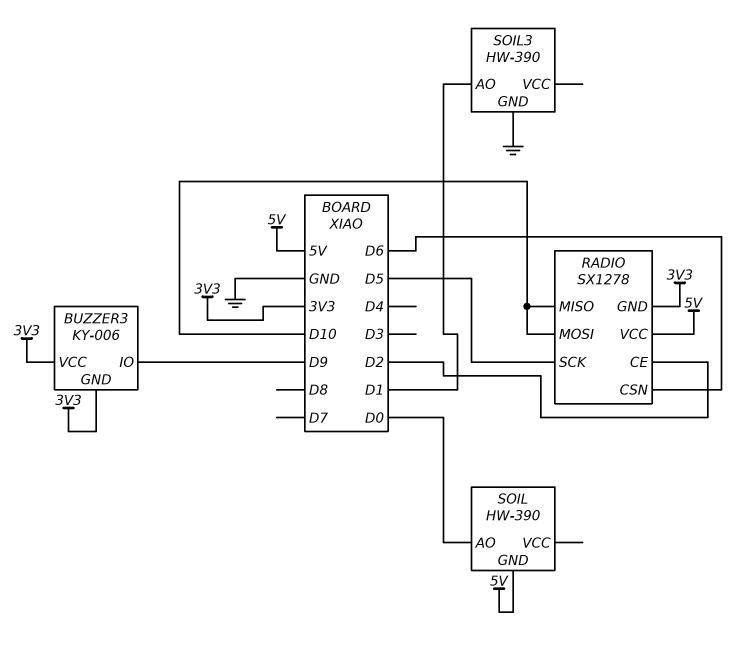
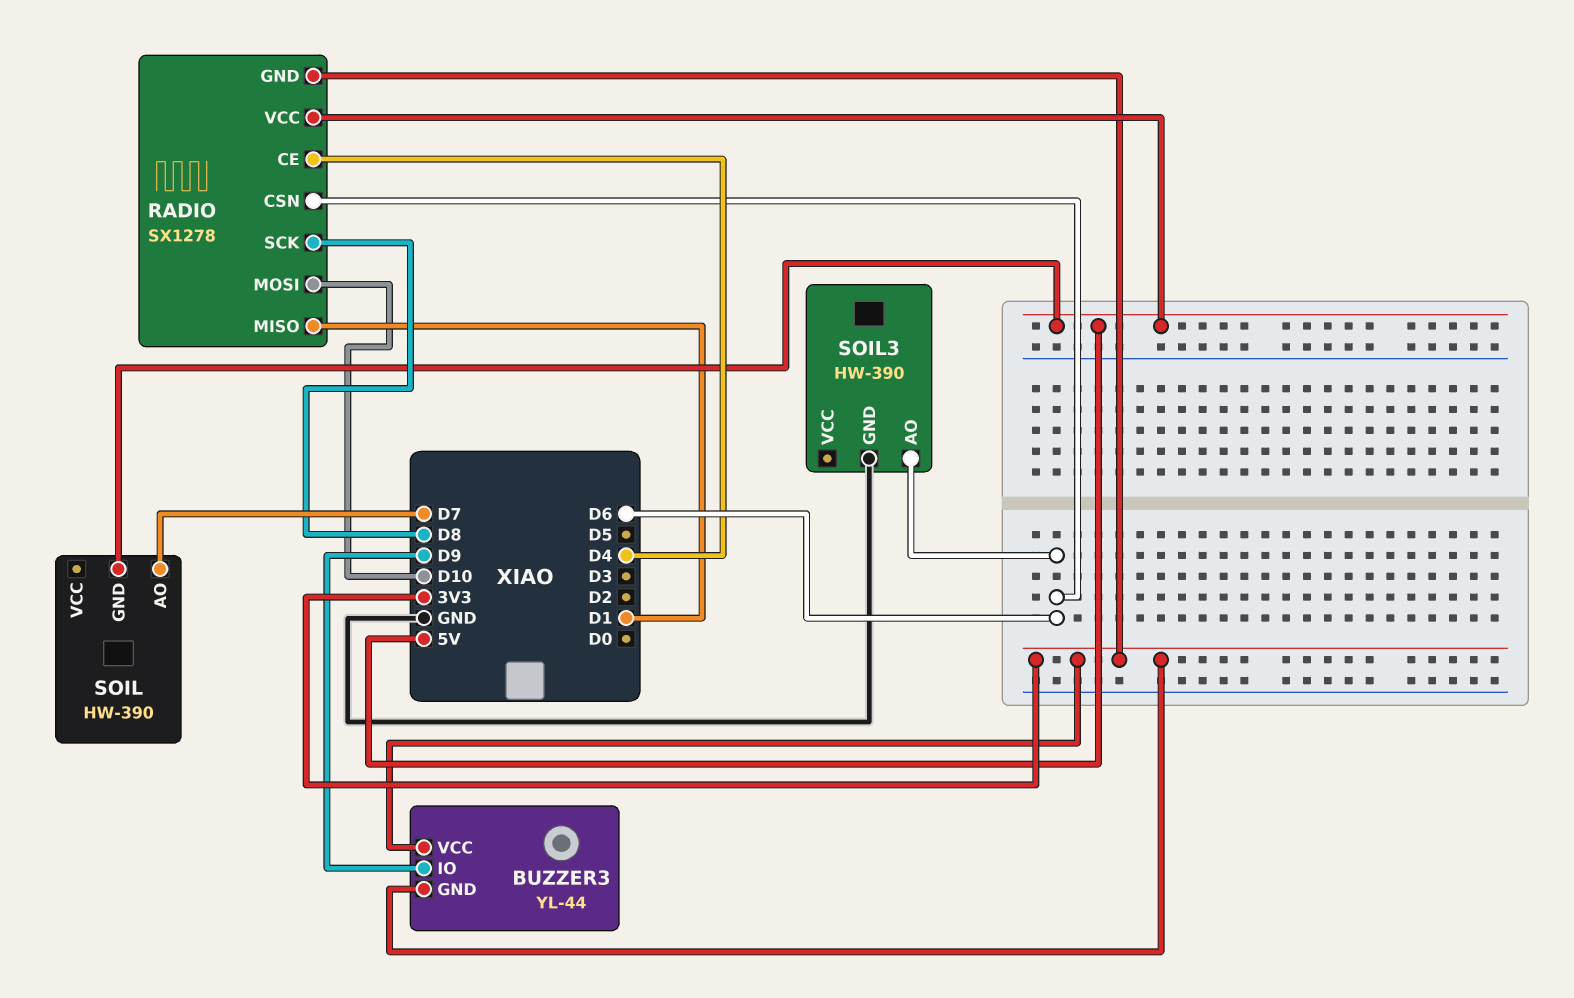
BUZZER3: KY-006 -> YL-44
RADIO pin CE: D2 -> D4
RADIO pin MISO: D10 -> D1
RADIO pin SCK: D5 -> D8
SOIL pin AO: D0 -> D7
SOIL3 pin AO: D1 -> D6

